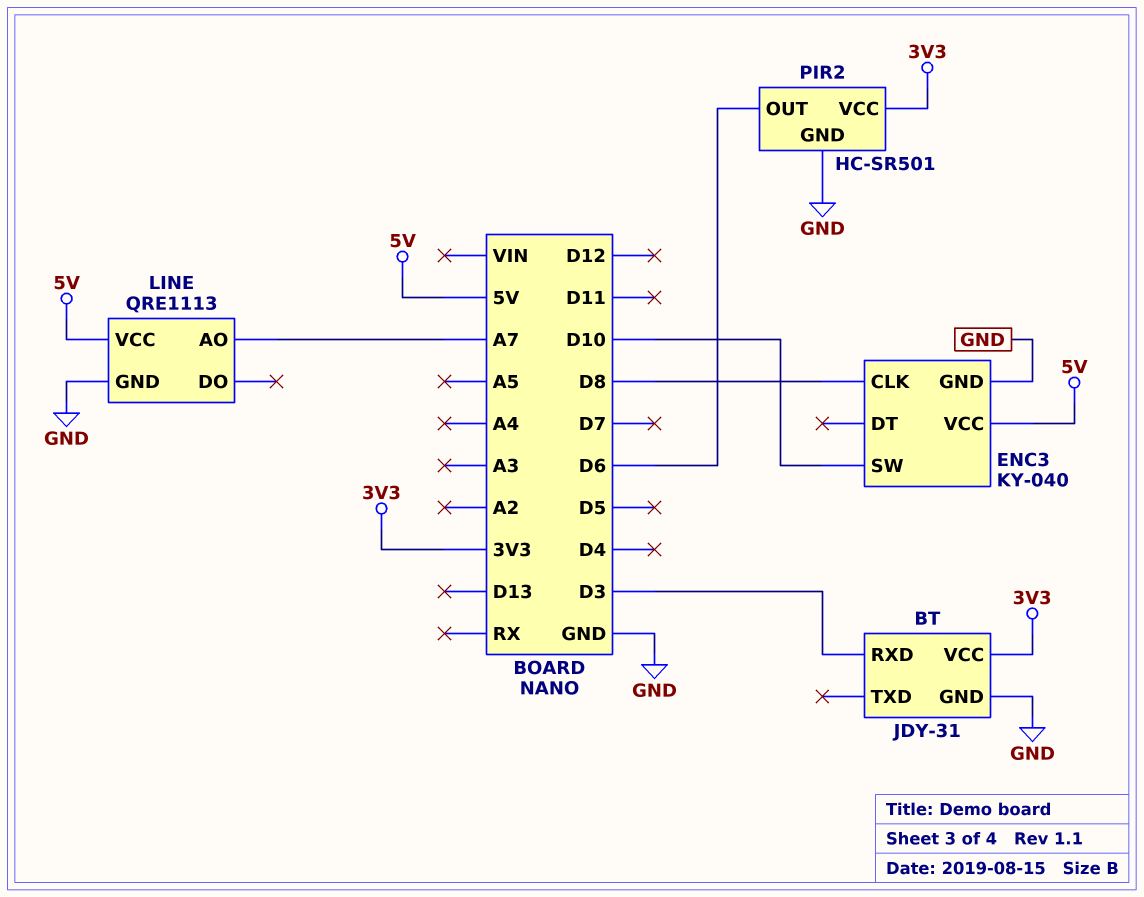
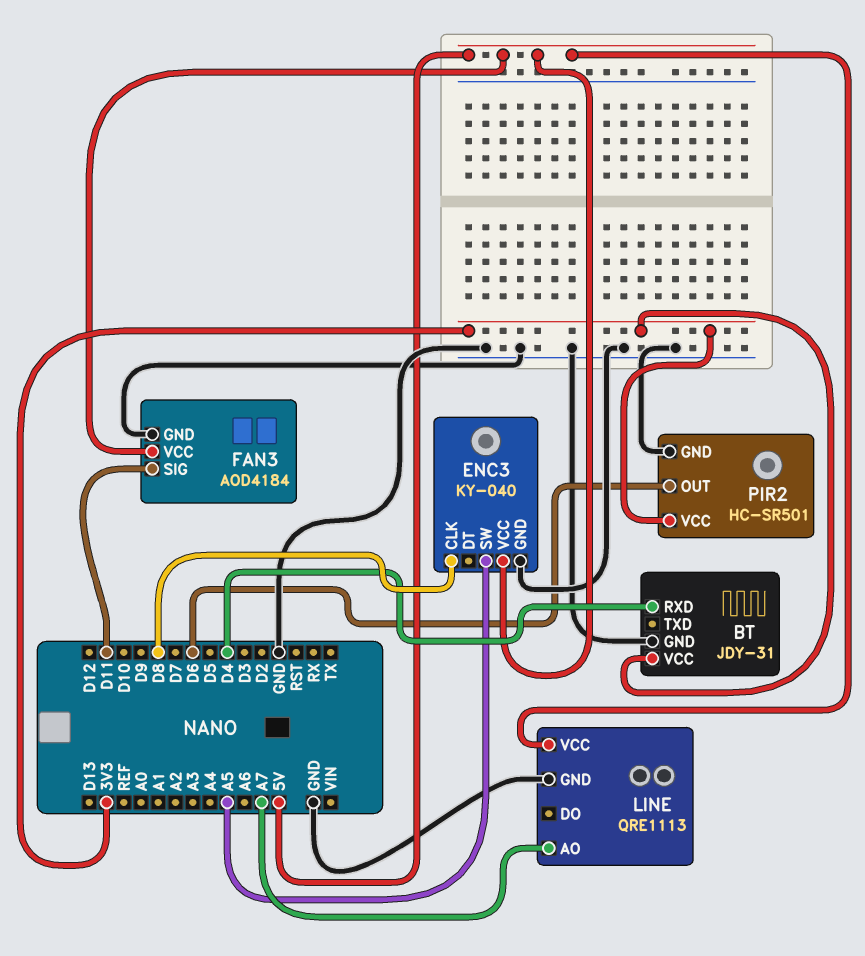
BT pin RXD: D3 -> D4
ENC3 pin SW: D10 -> A5
FAN3: none -> AOD4184
FAN3 pin GND: none -> GND
FAN3 pin SIG: none -> D11
FAN3 pin VCC: none -> 5V

